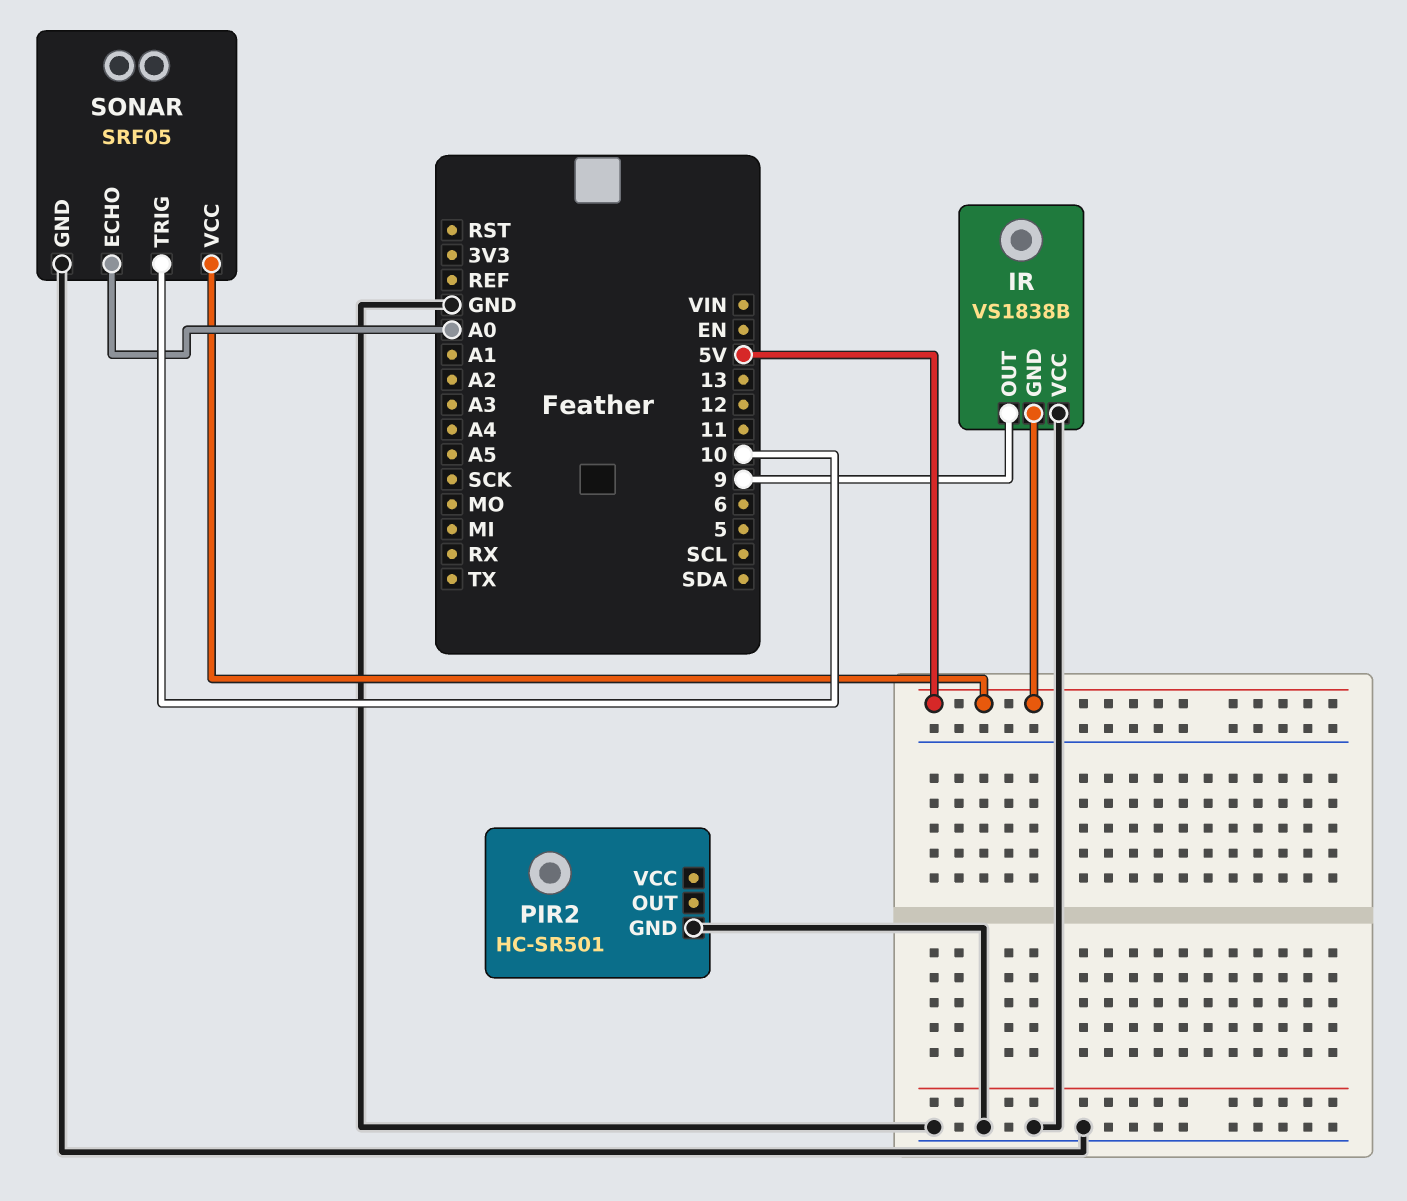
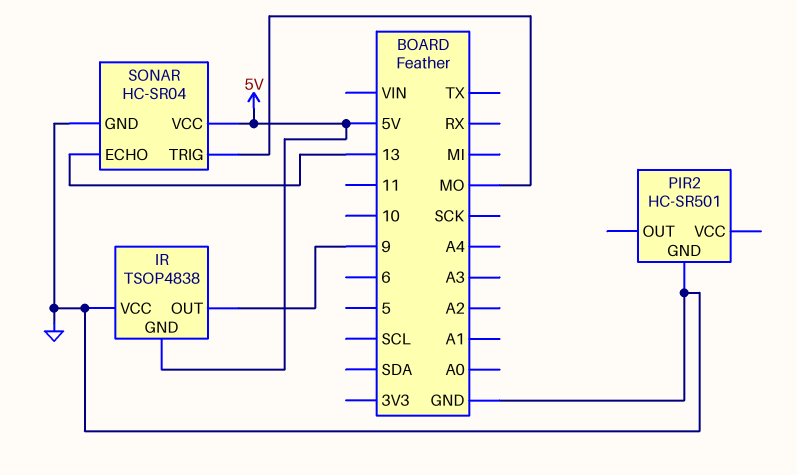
IR: VS1838B -> TSOP4838
SONAR: SRF05 -> HC-SR04
SONAR pin ECHO: A0 -> 13
SONAR pin TRIG: 10 -> MO

